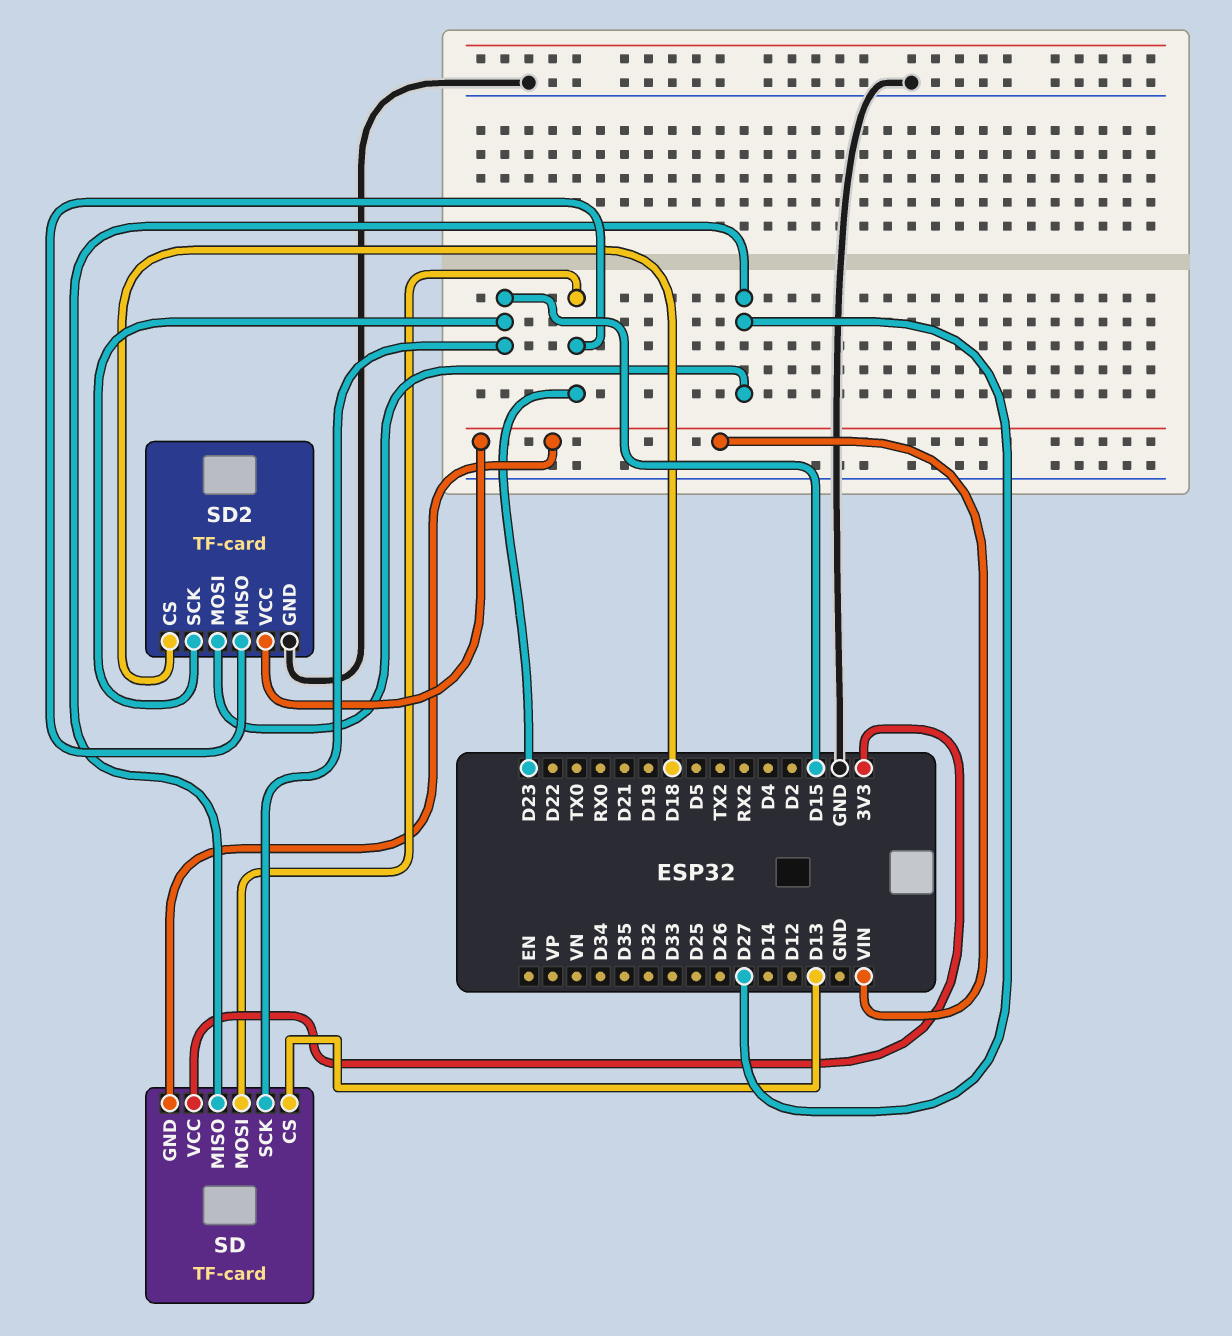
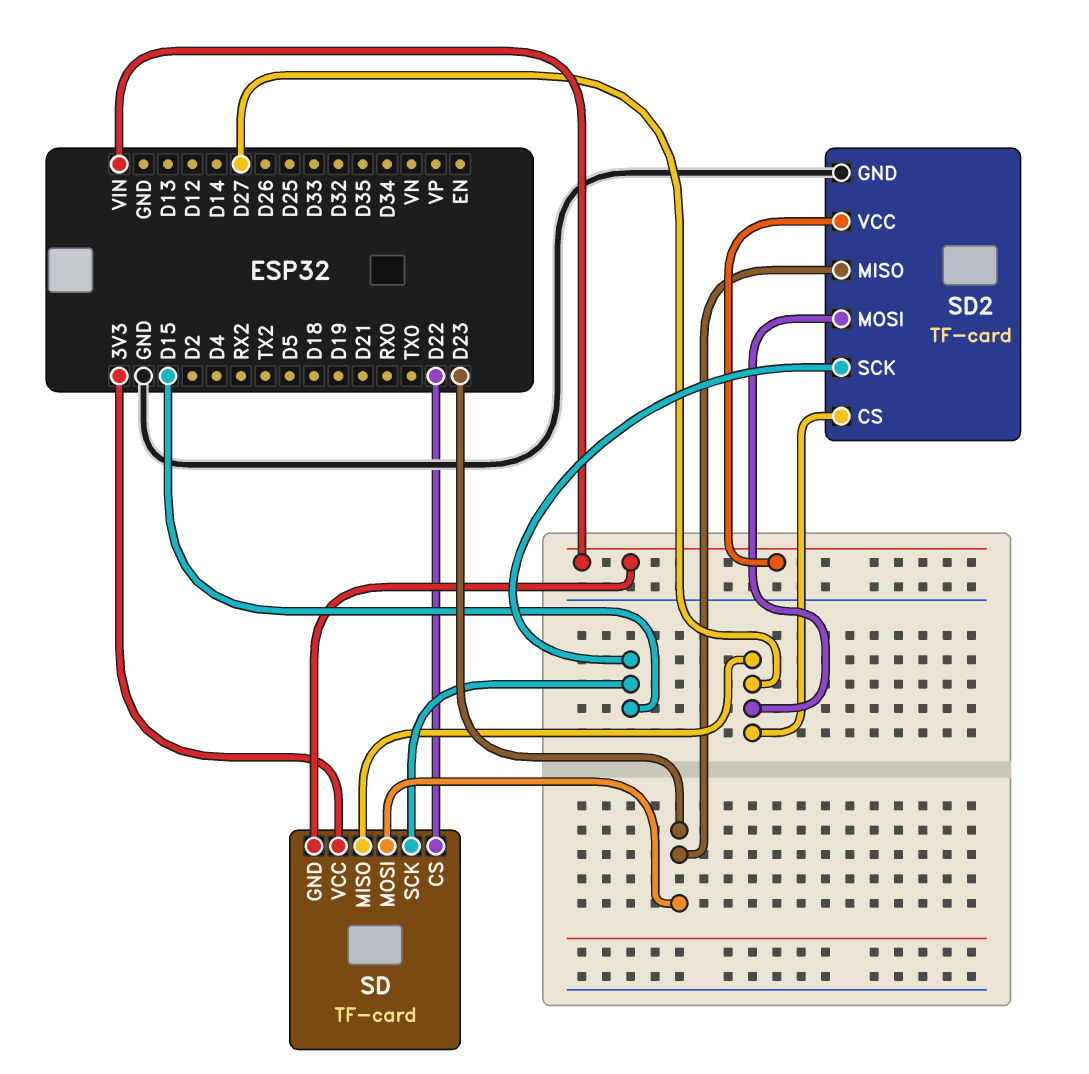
SD pin CS: D13 -> D22
SD2 pin CS: D18 -> D27

